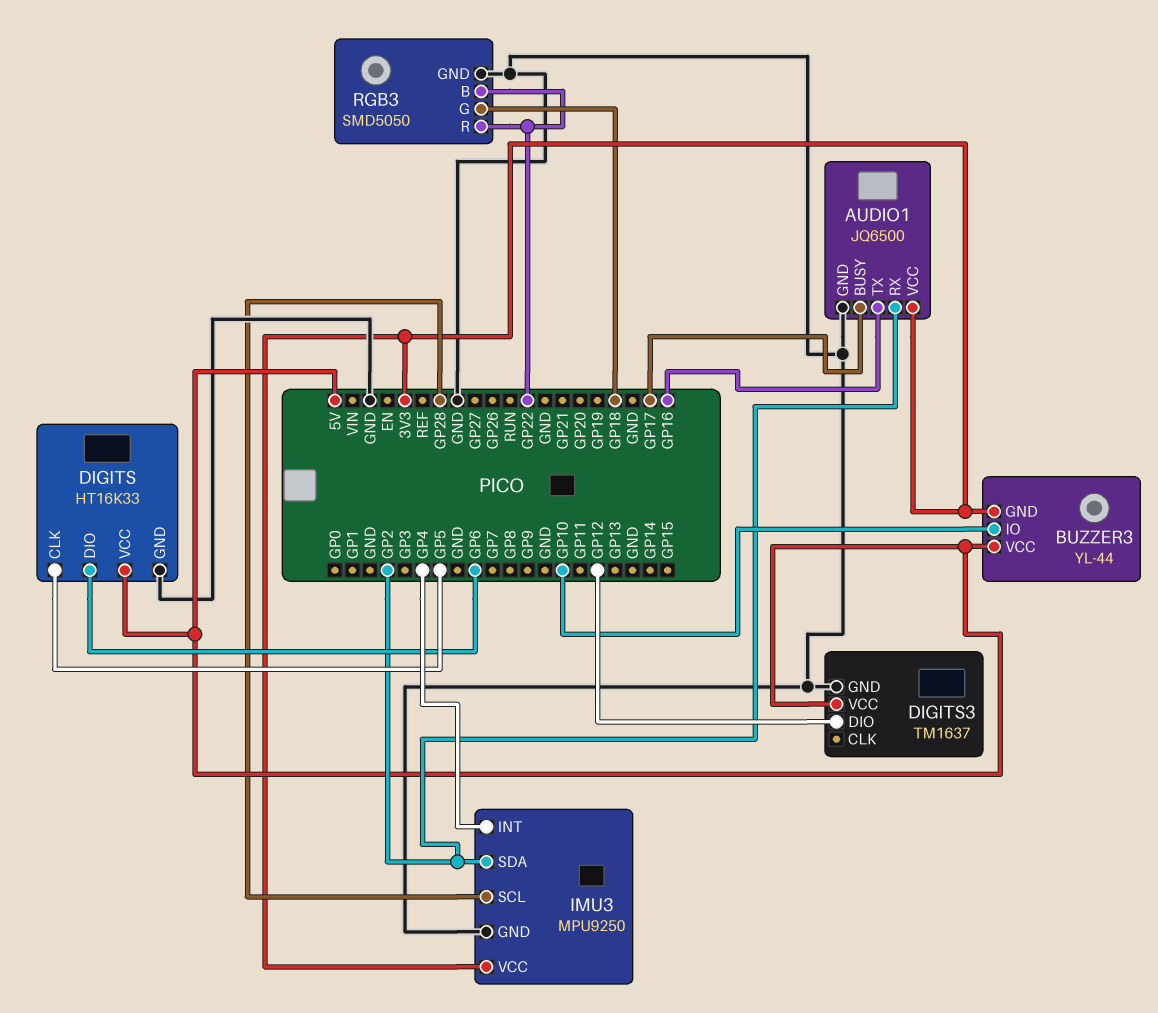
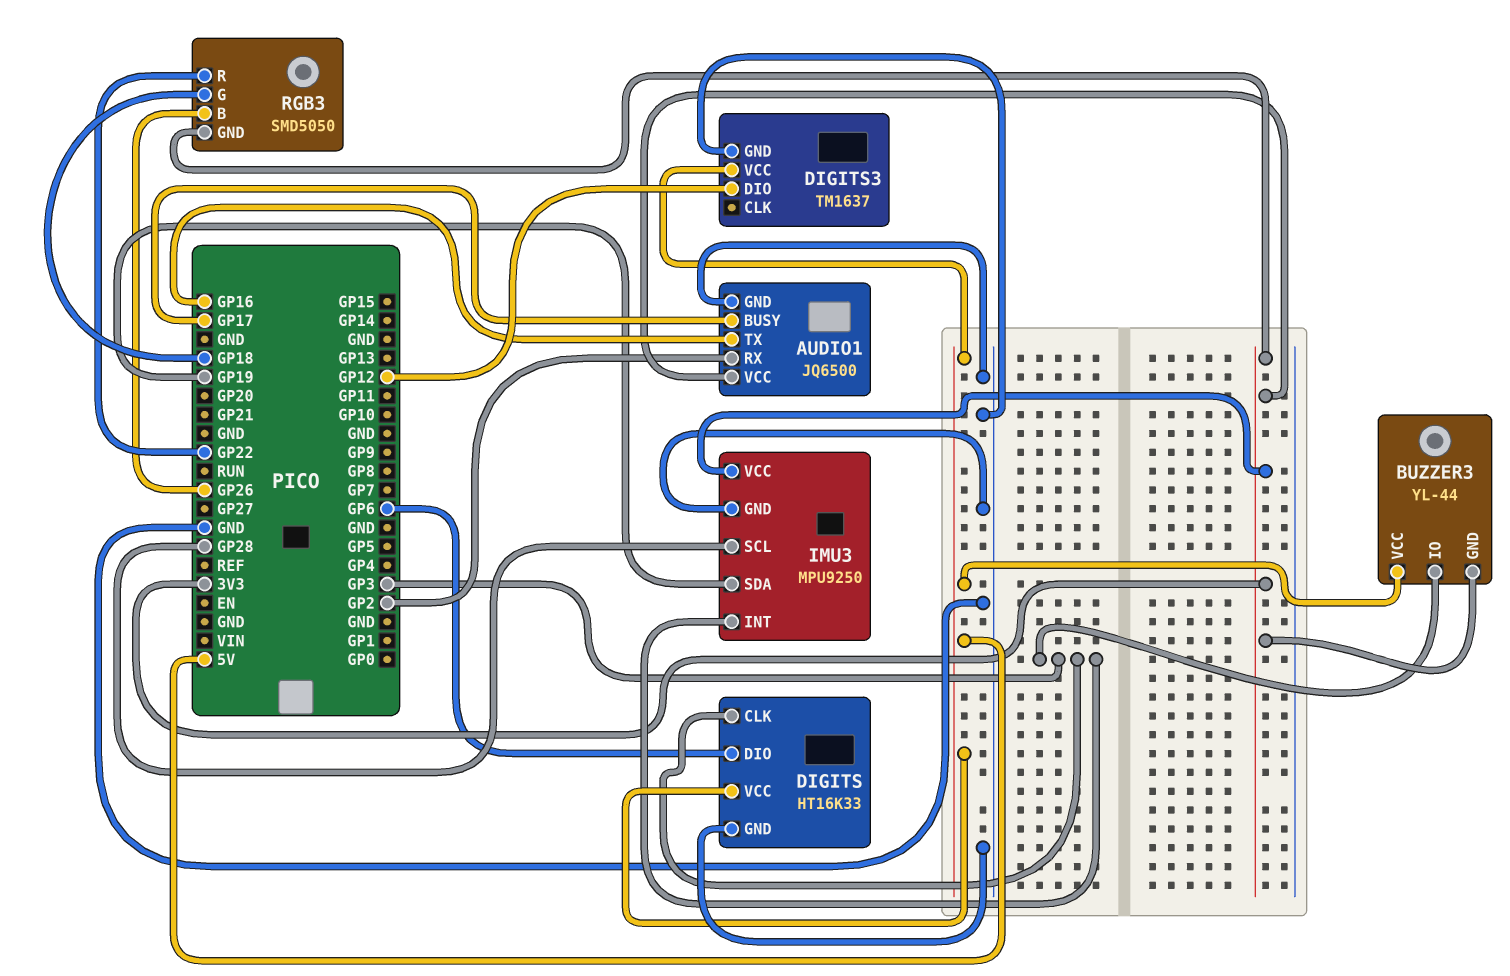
BUZZER3 pin IO: GP10 -> GP3
DIGITS pin CLK: GP5 -> GP3
IMU3 pin INT: GP4 -> GP3
IMU3 pin SDA: GP2 -> GP19
RGB3 pin B: GP22 -> GP26
RGB3 pin GND: GND -> 3V3

